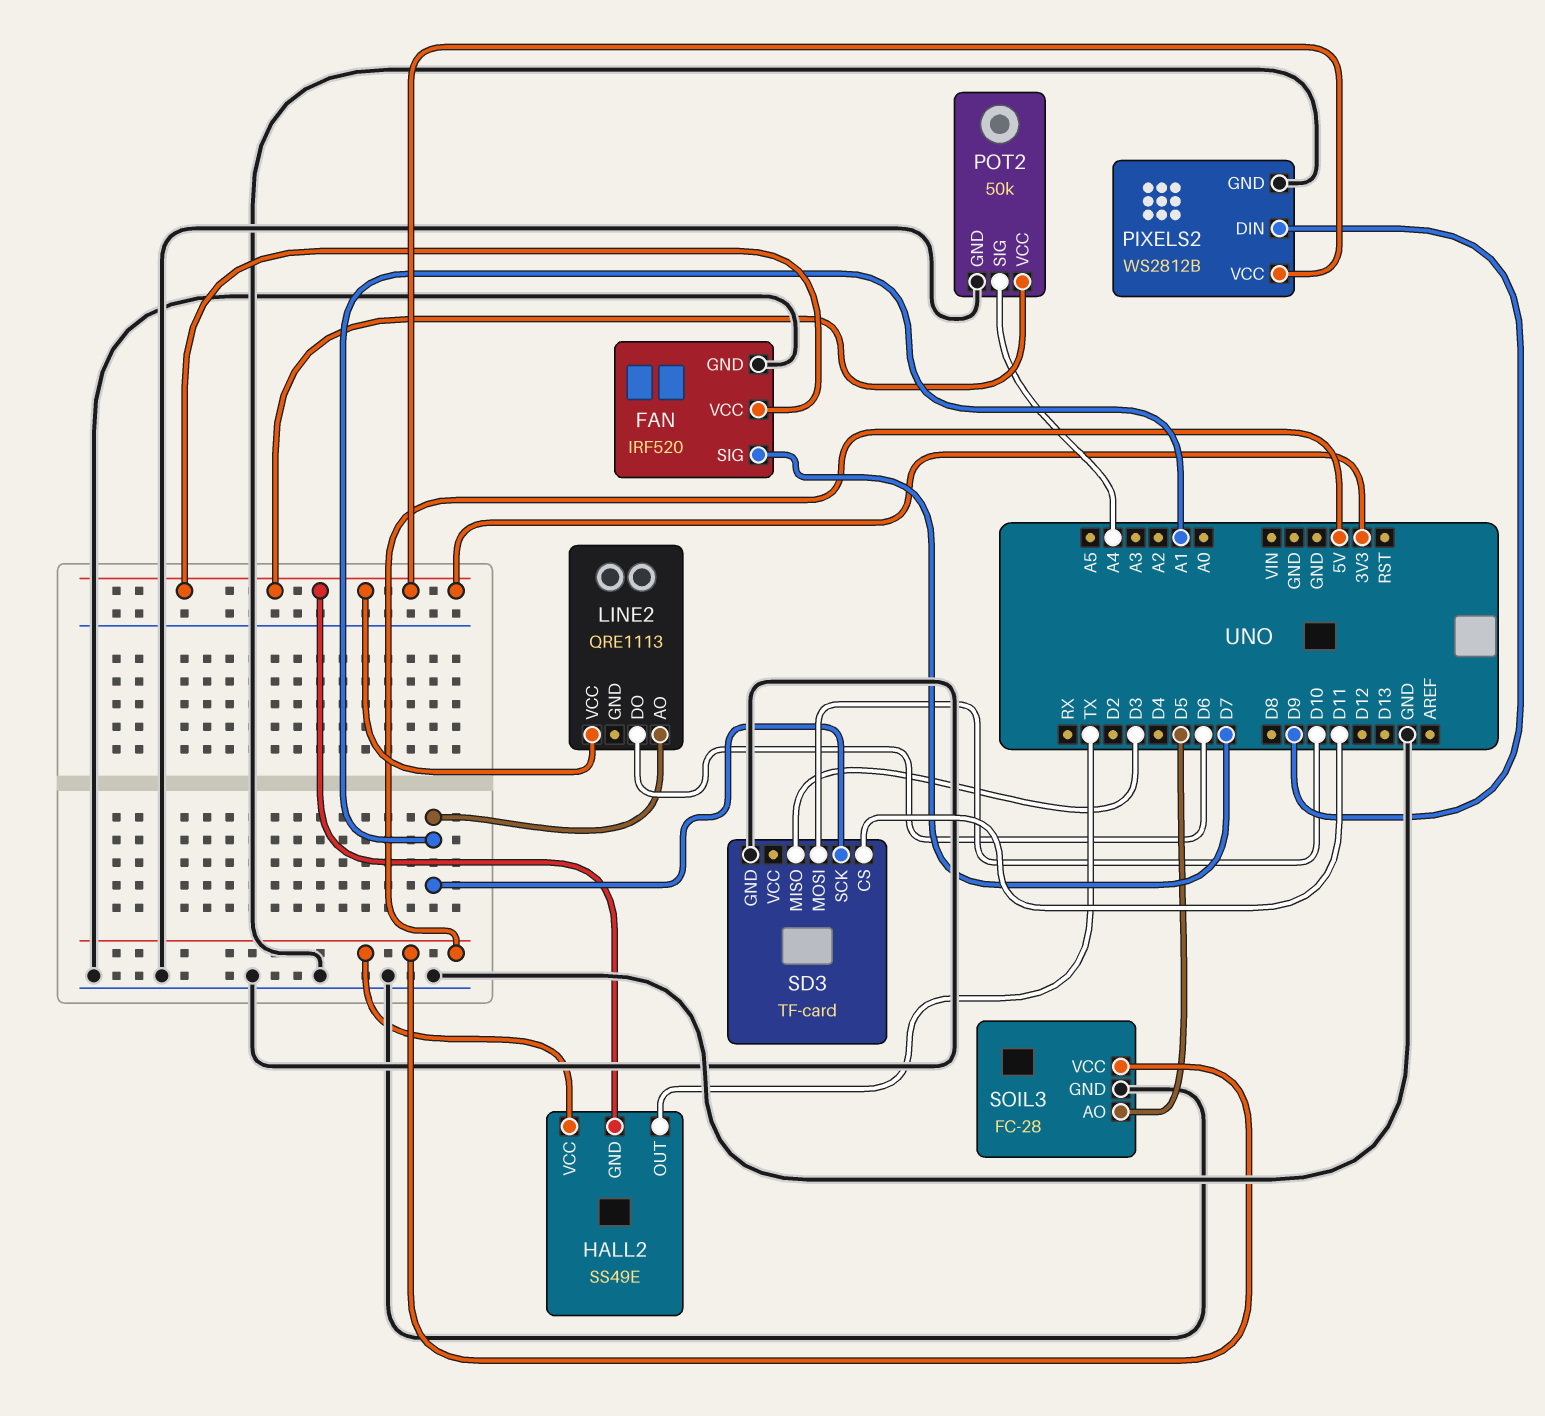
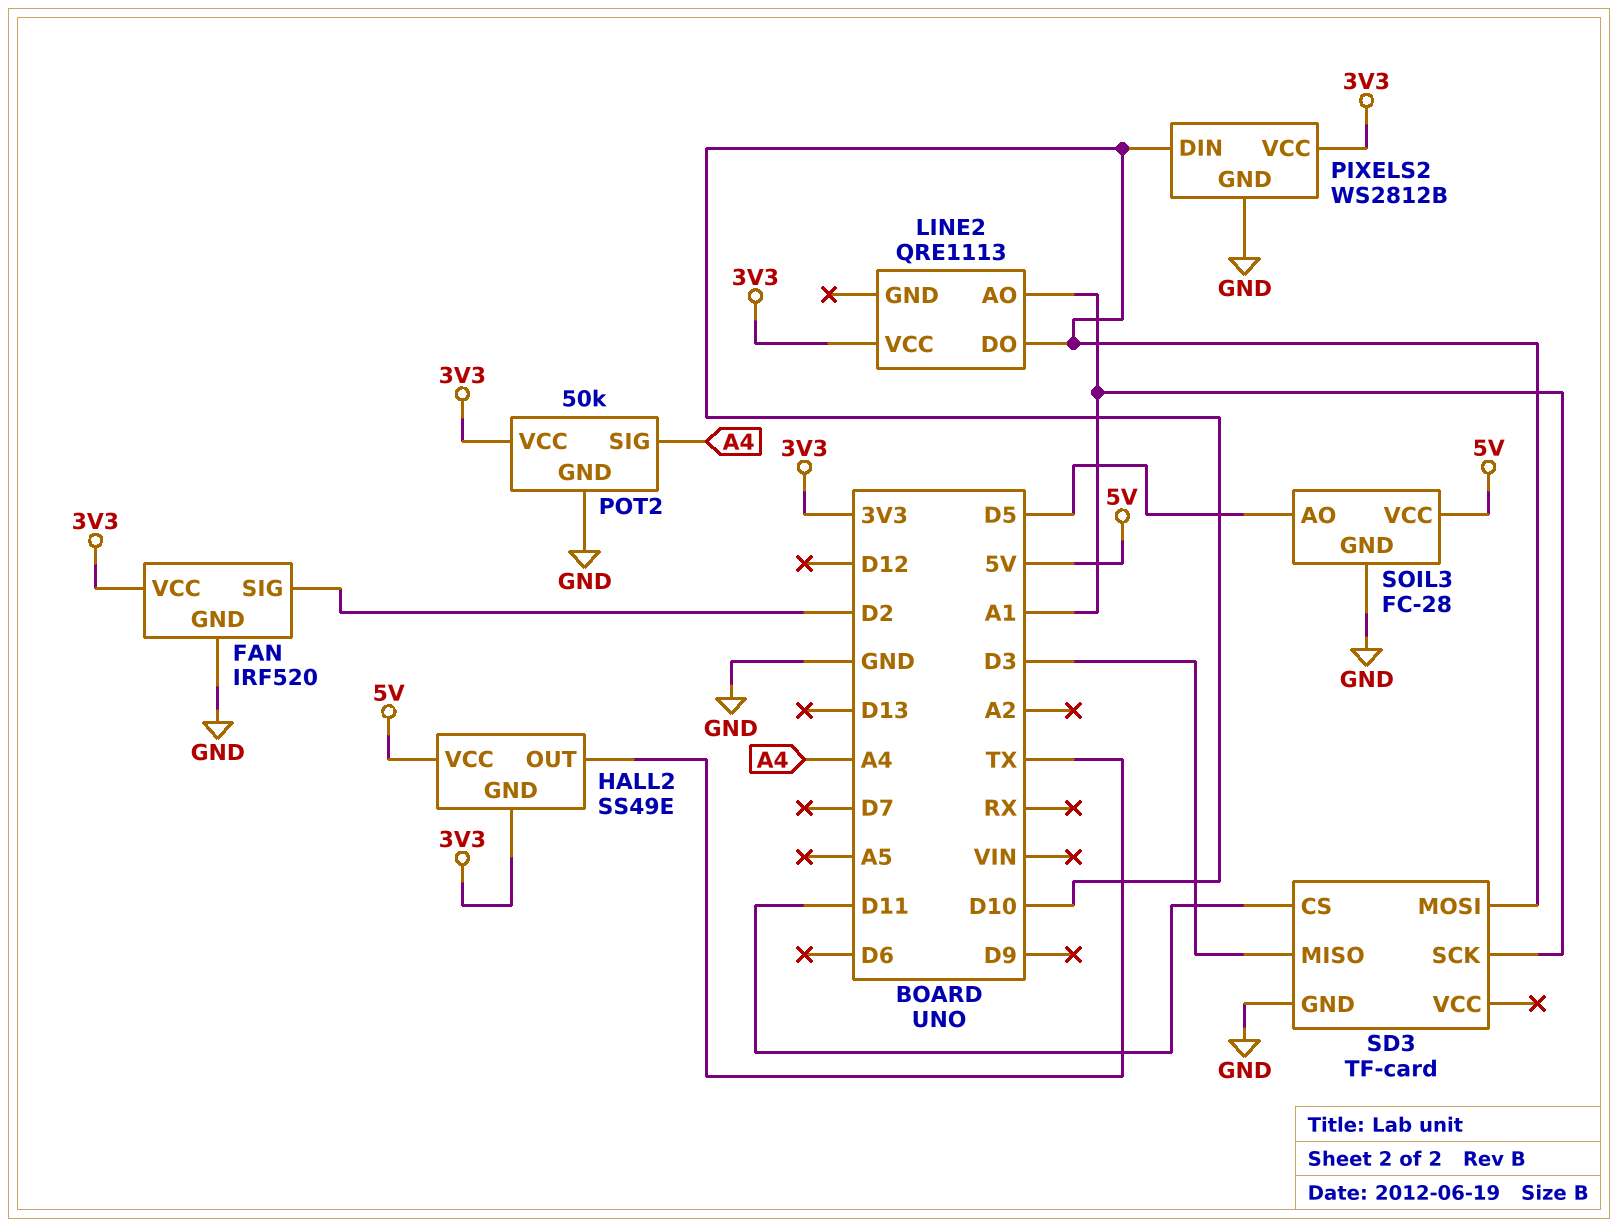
FAN pin SIG: D7 -> D2
LINE2 pin DO: D6 -> D10
PIXELS2 pin DIN: D9 -> D10

